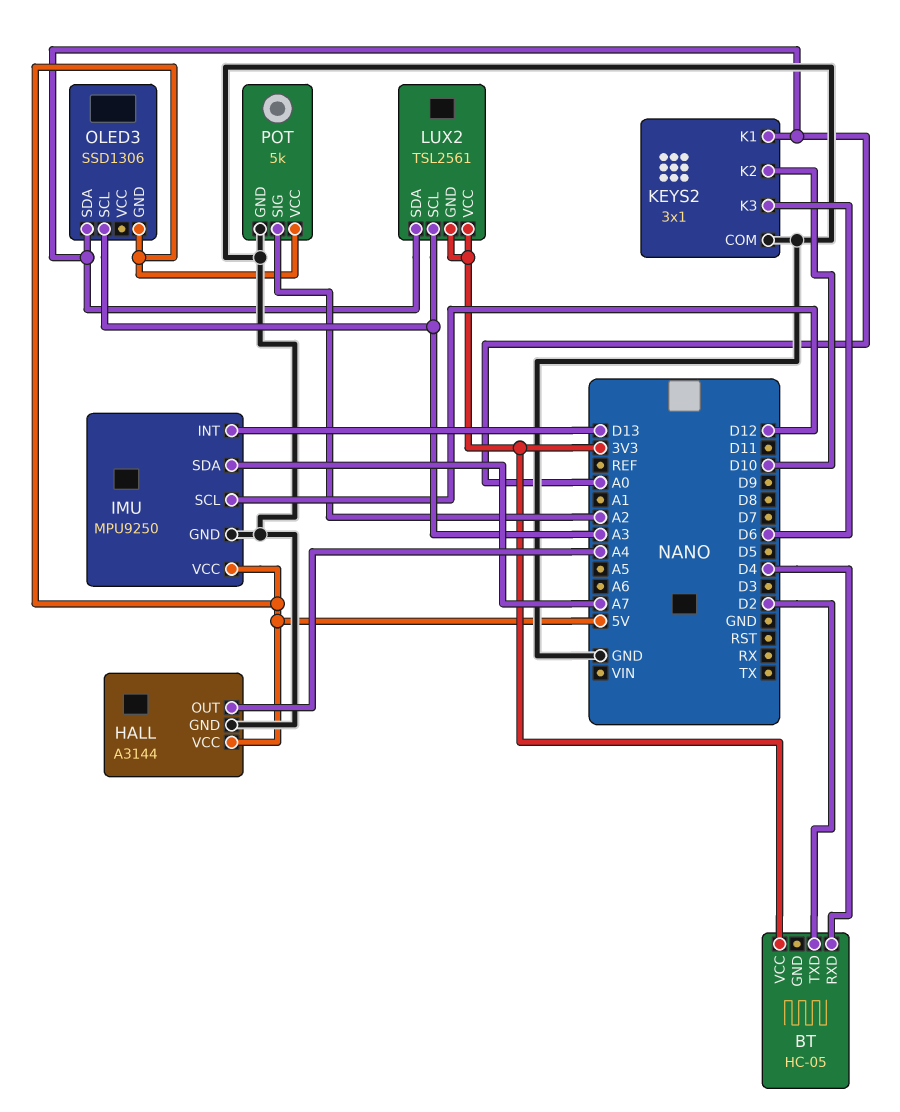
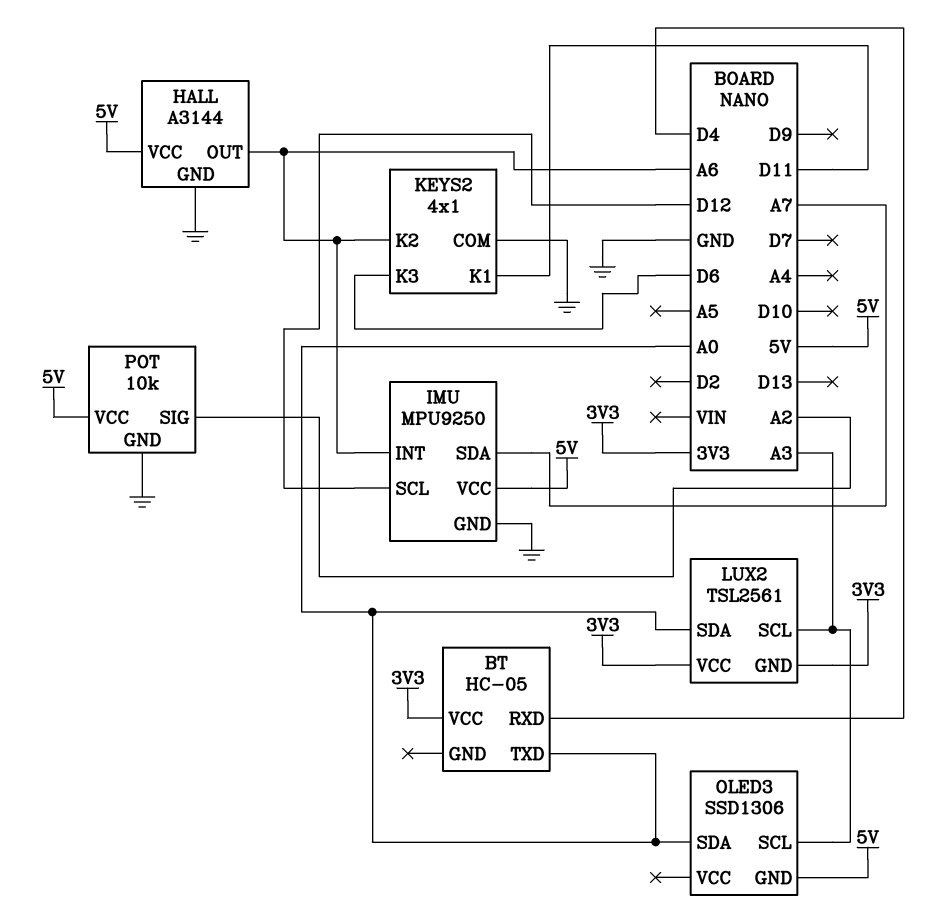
BT pin TXD: D2 -> A0
HALL pin OUT: A4 -> A6
IMU pin INT: D13 -> A6
KEYS2: 3x1 -> 4x1
KEYS2 pin K1: A0 -> D11
KEYS2 pin K2: D10 -> A6
POT: 5k -> 10k

